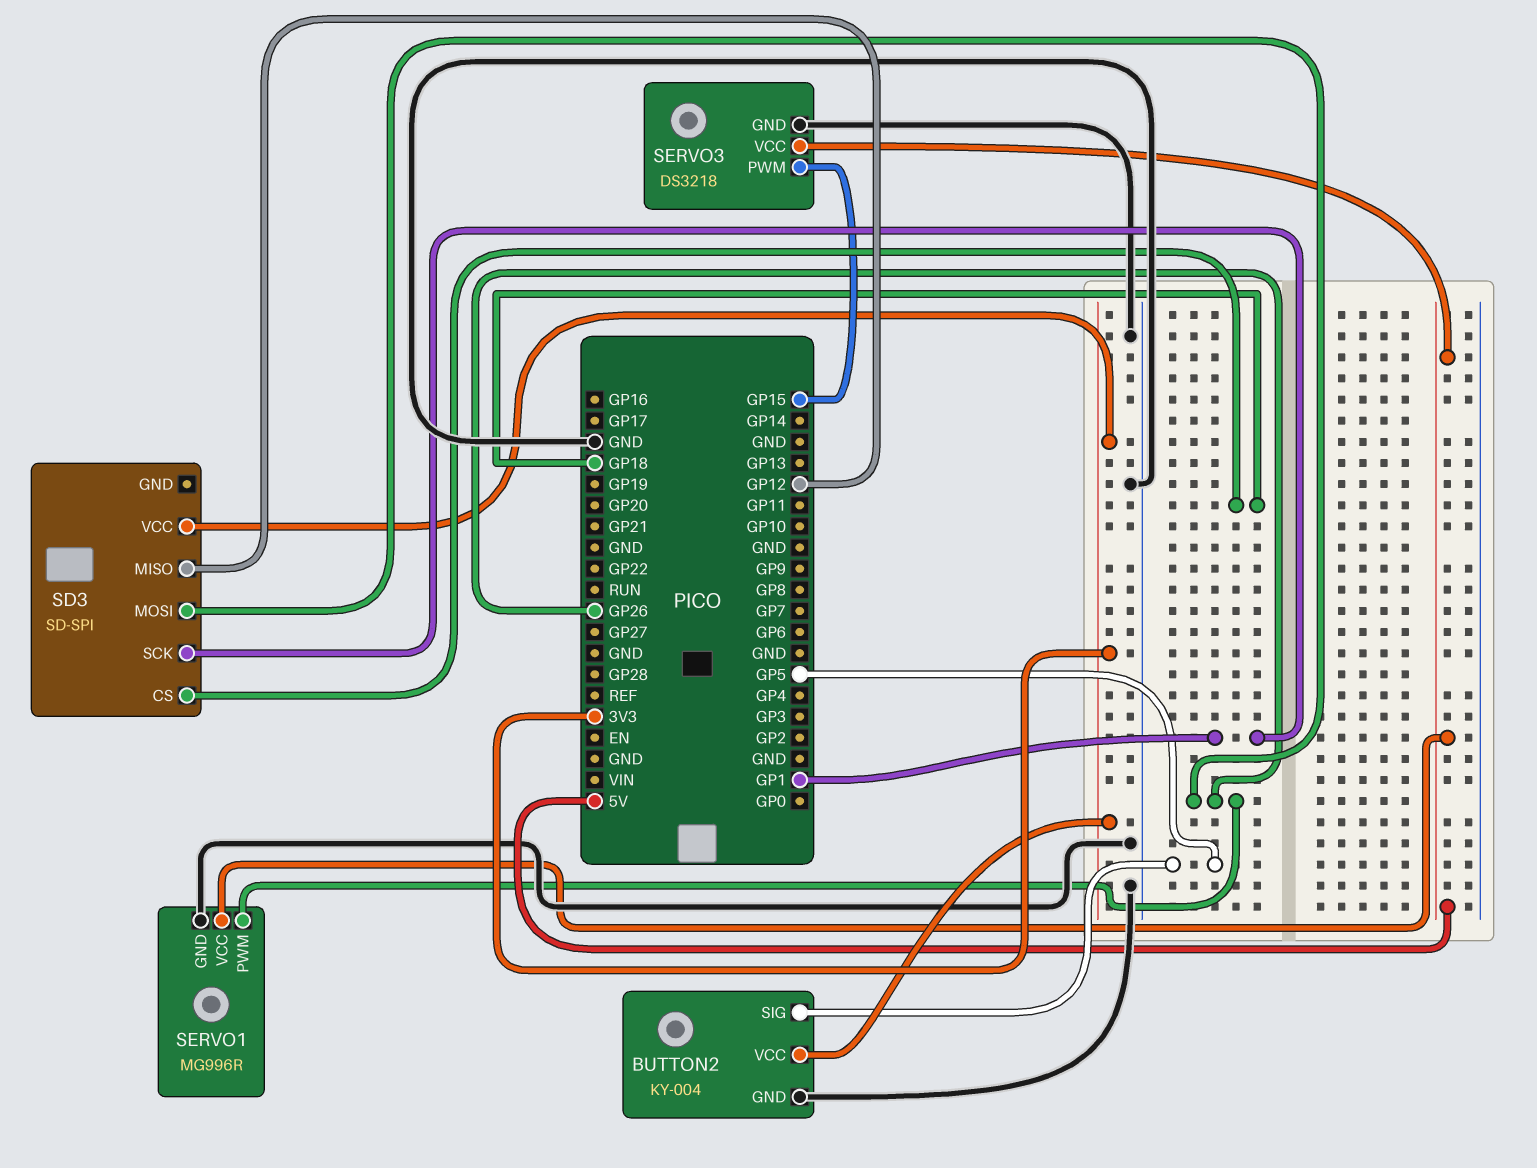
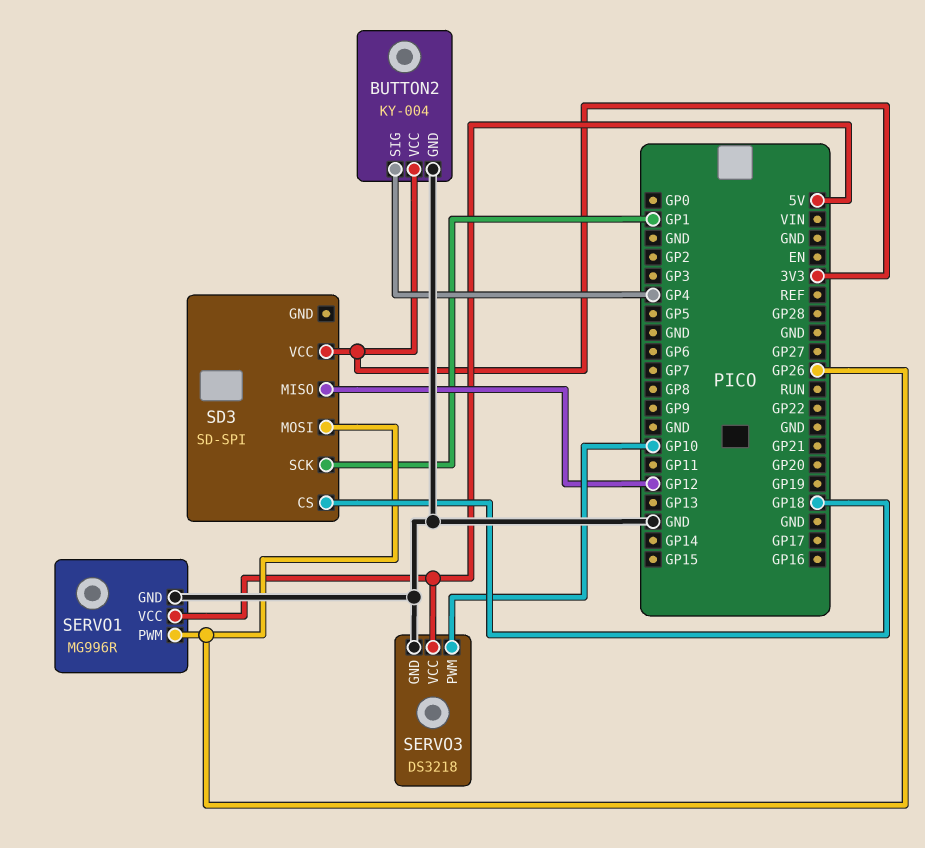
BUTTON2 pin SIG: GP5 -> GP4
SERVO3 pin PWM: GP15 -> GP10

